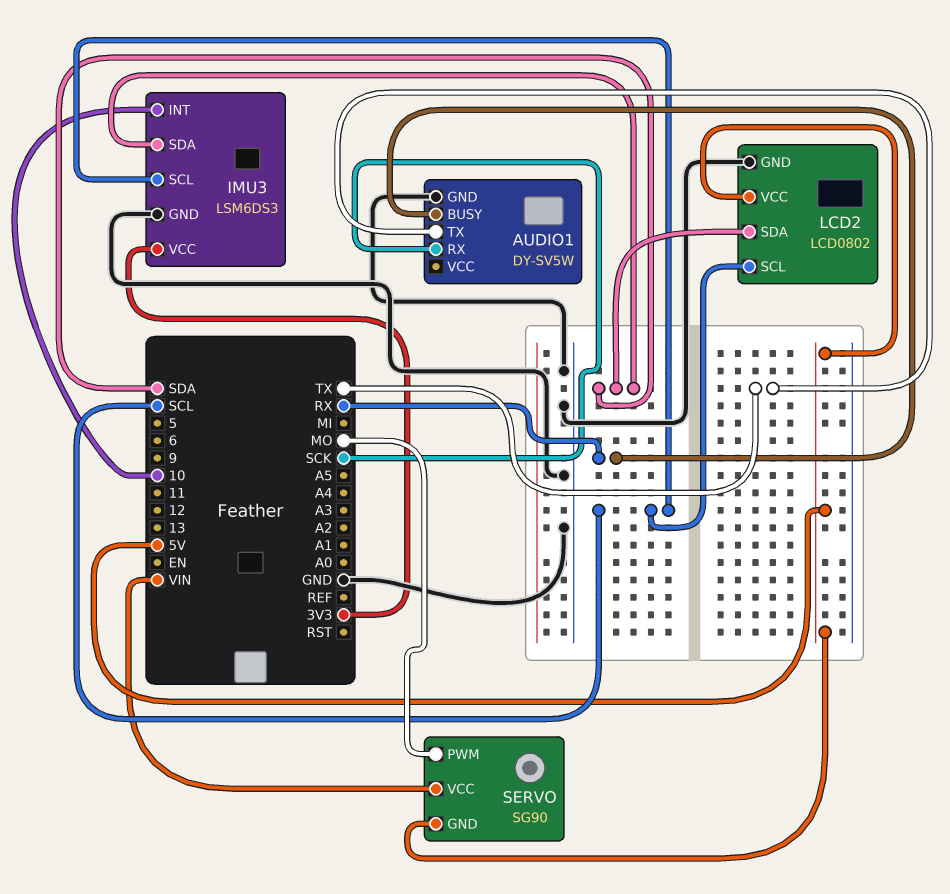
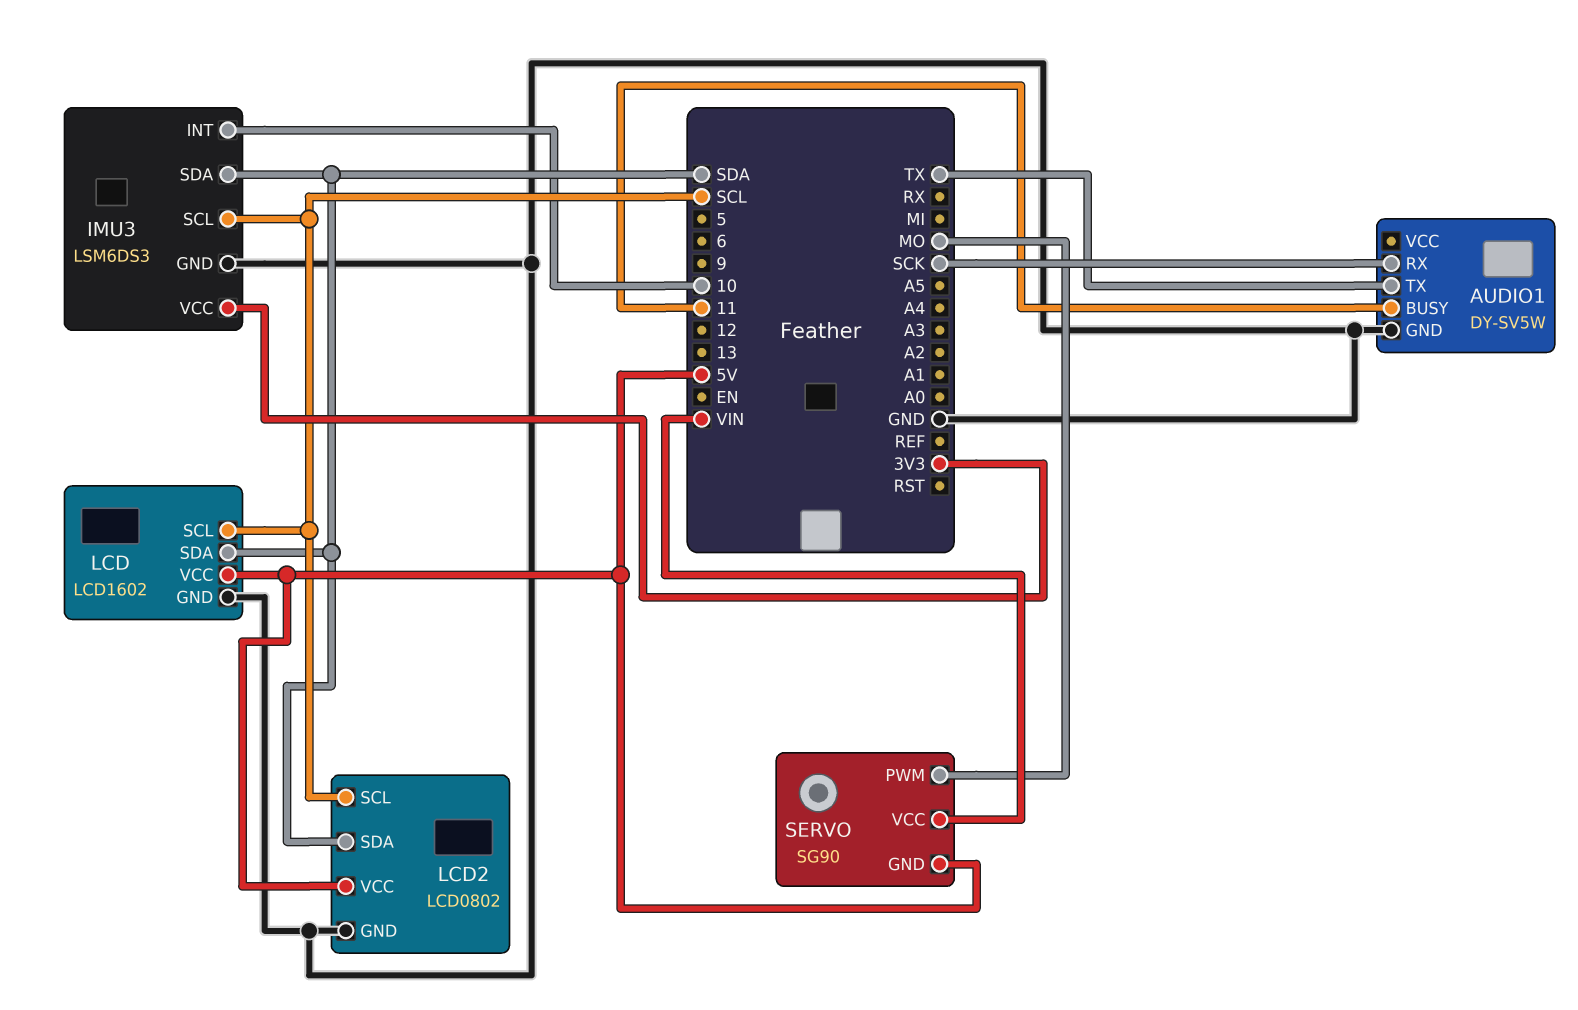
AUDIO1 pin BUSY: RX -> 11
LCD: none -> LCD1602
LCD pin GND: none -> GND
LCD pin SCL: none -> SCL
LCD pin SDA: none -> SDA
LCD pin VCC: none -> 5V

